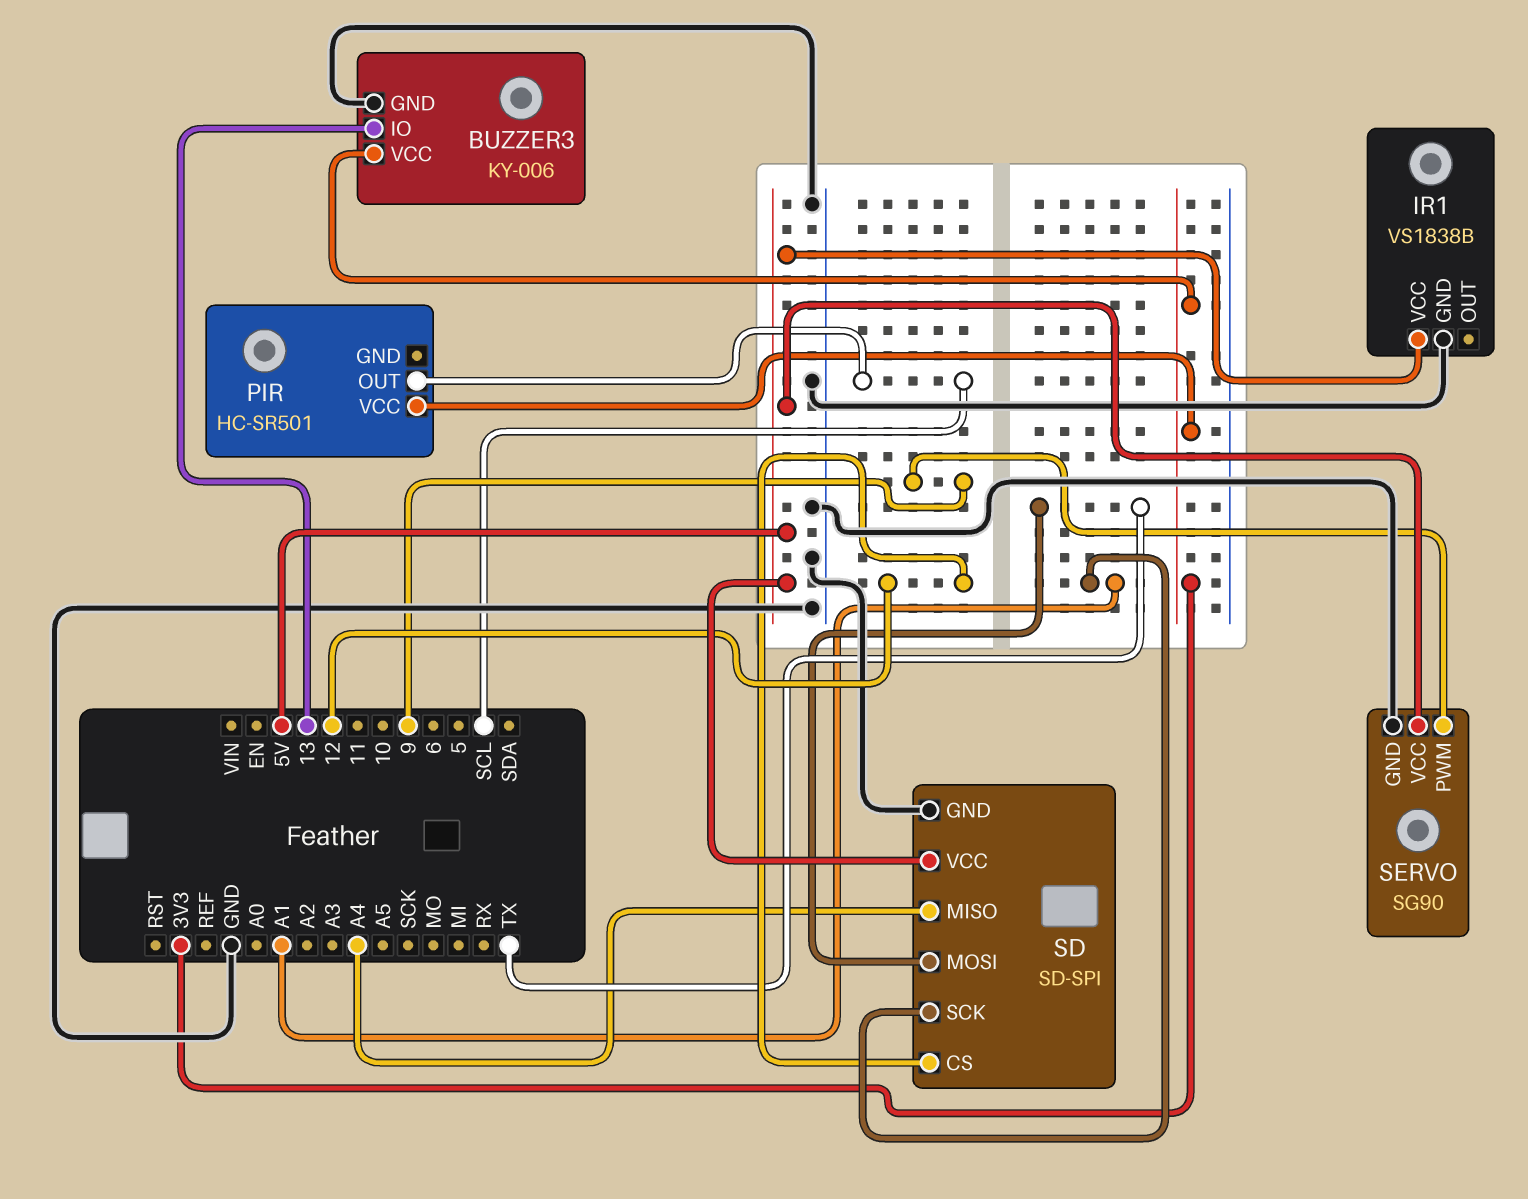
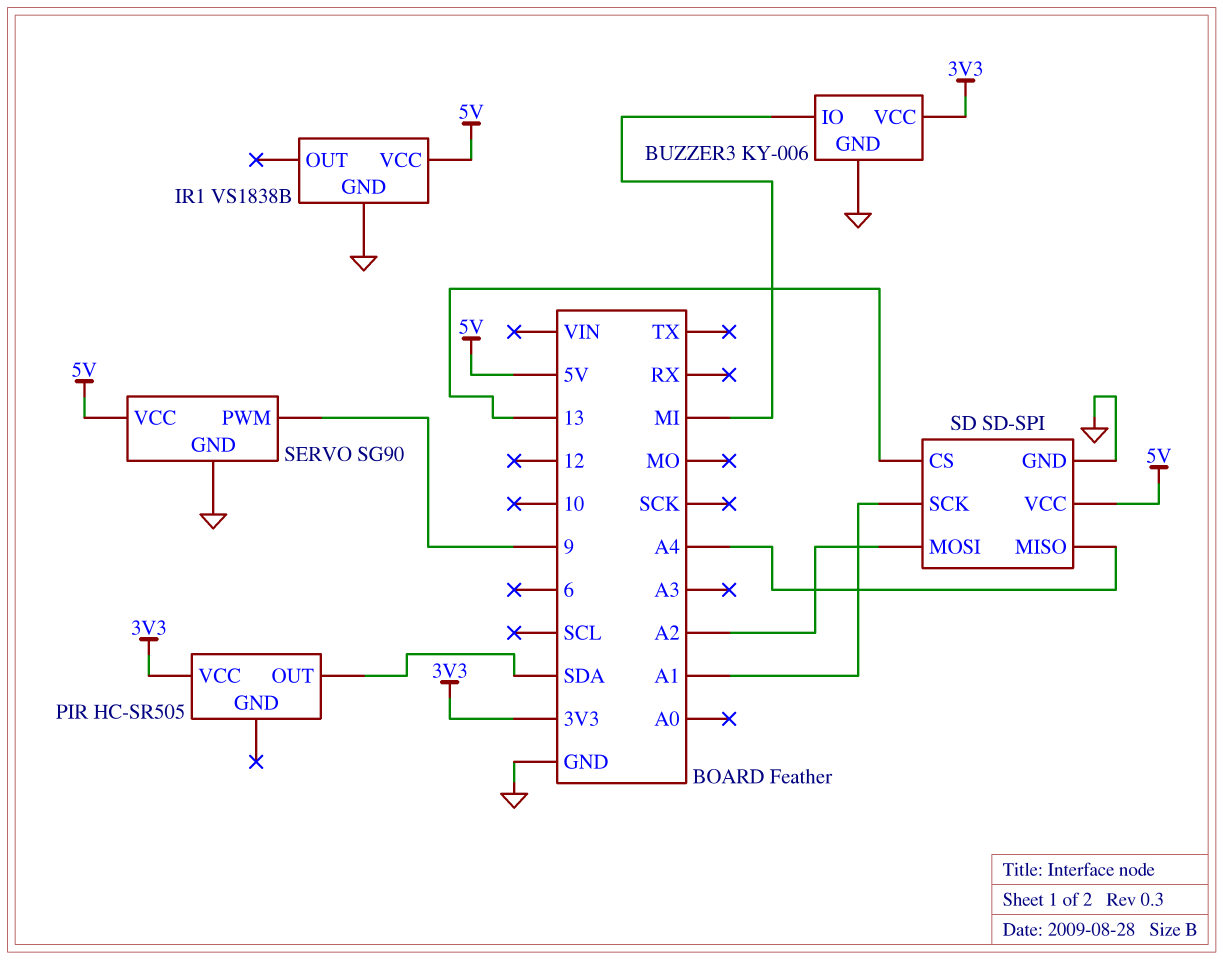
BUZZER3 pin IO: 13 -> MI
PIR: HC-SR501 -> HC-SR505
PIR pin OUT: SCL -> SDA
SD pin CS: 12 -> 13
SD pin MOSI: TX -> A2

